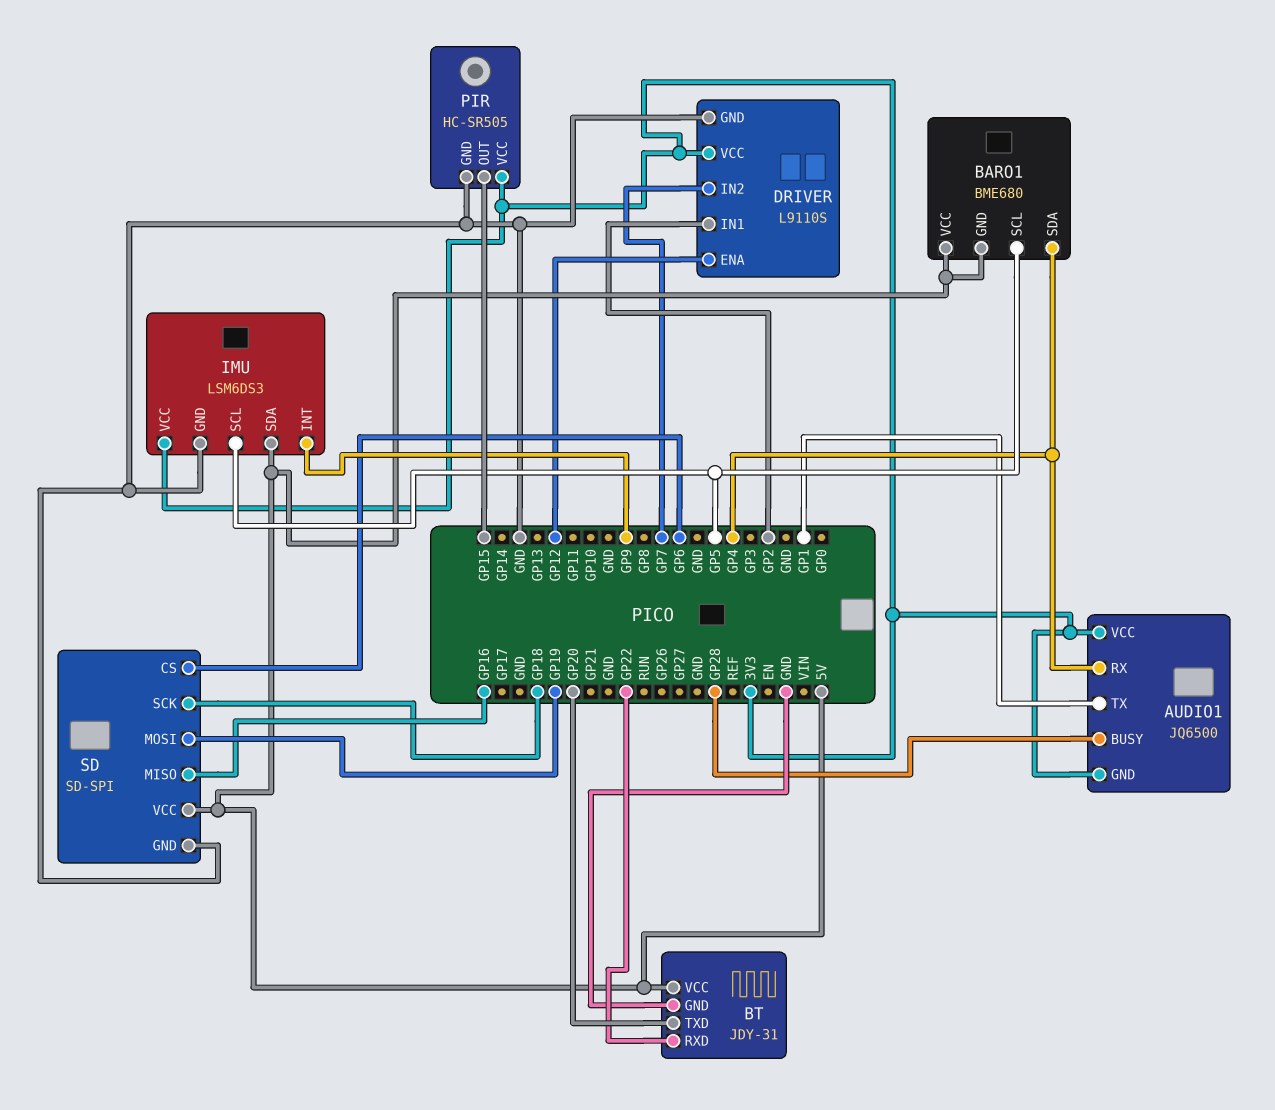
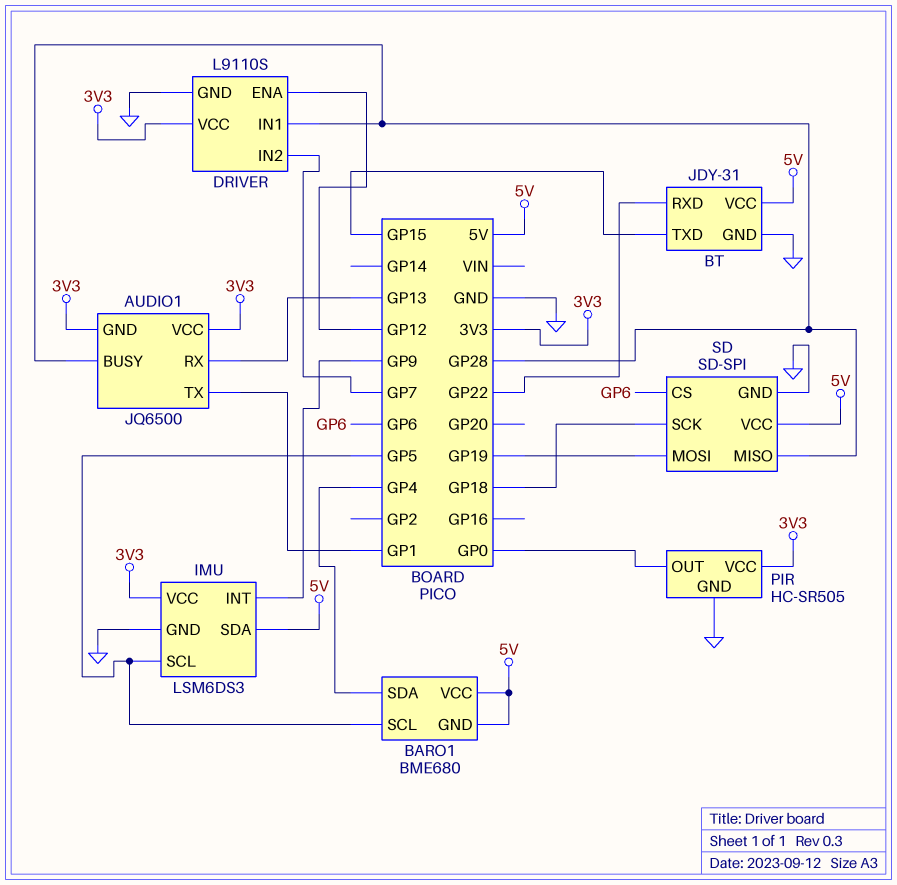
AUDIO1 pin RX: GP4 -> GP13
BT pin TXD: GP20 -> GP15
DRIVER pin IN1: GP2 -> GP28
PIR pin OUT: GP15 -> GP0
SD pin MISO: GP16 -> GP28

